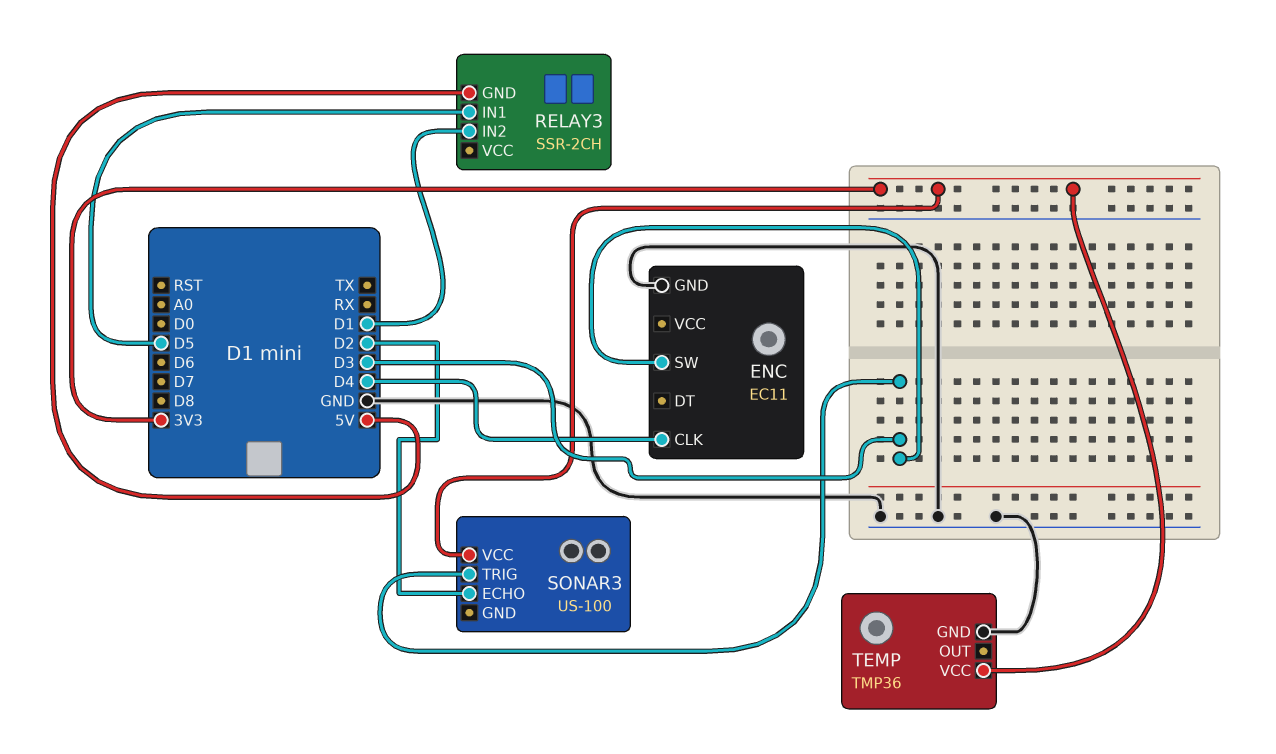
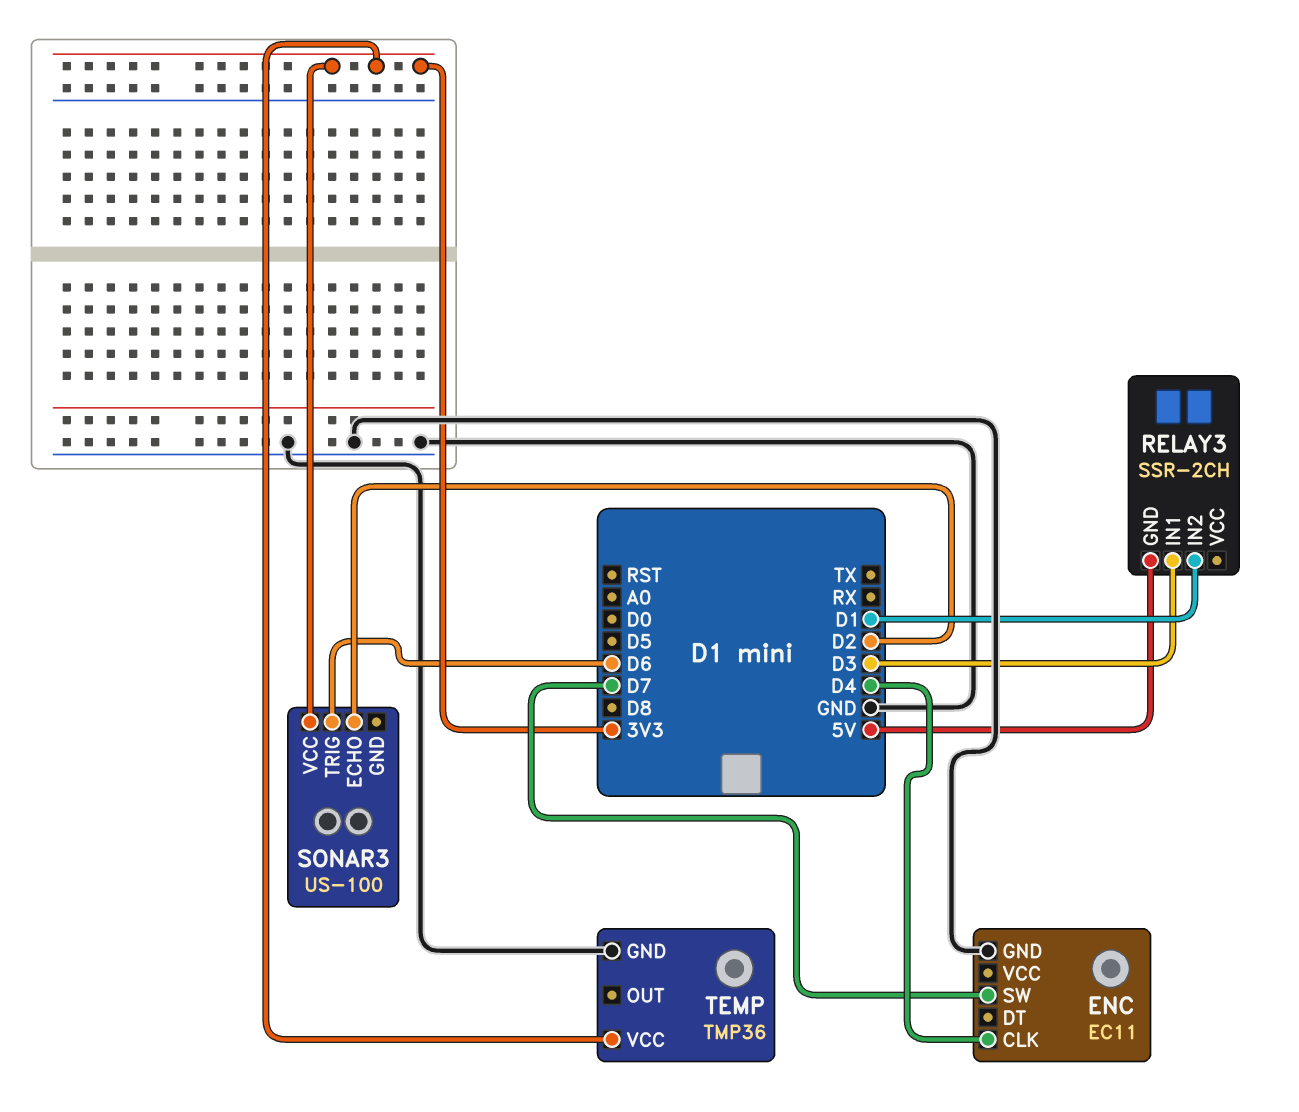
ENC pin SW: D3 -> D7
RELAY3 pin IN1: D5 -> D3
SONAR3 pin TRIG: D3 -> D6

